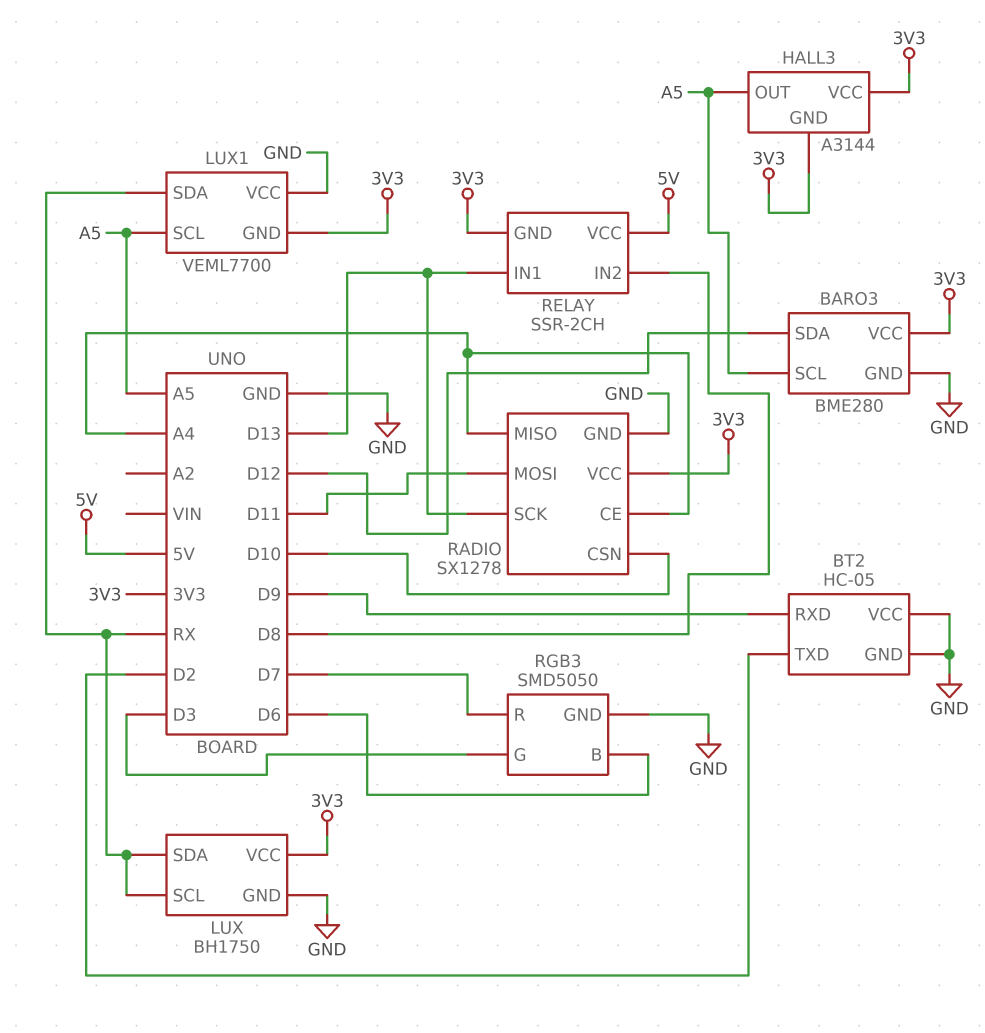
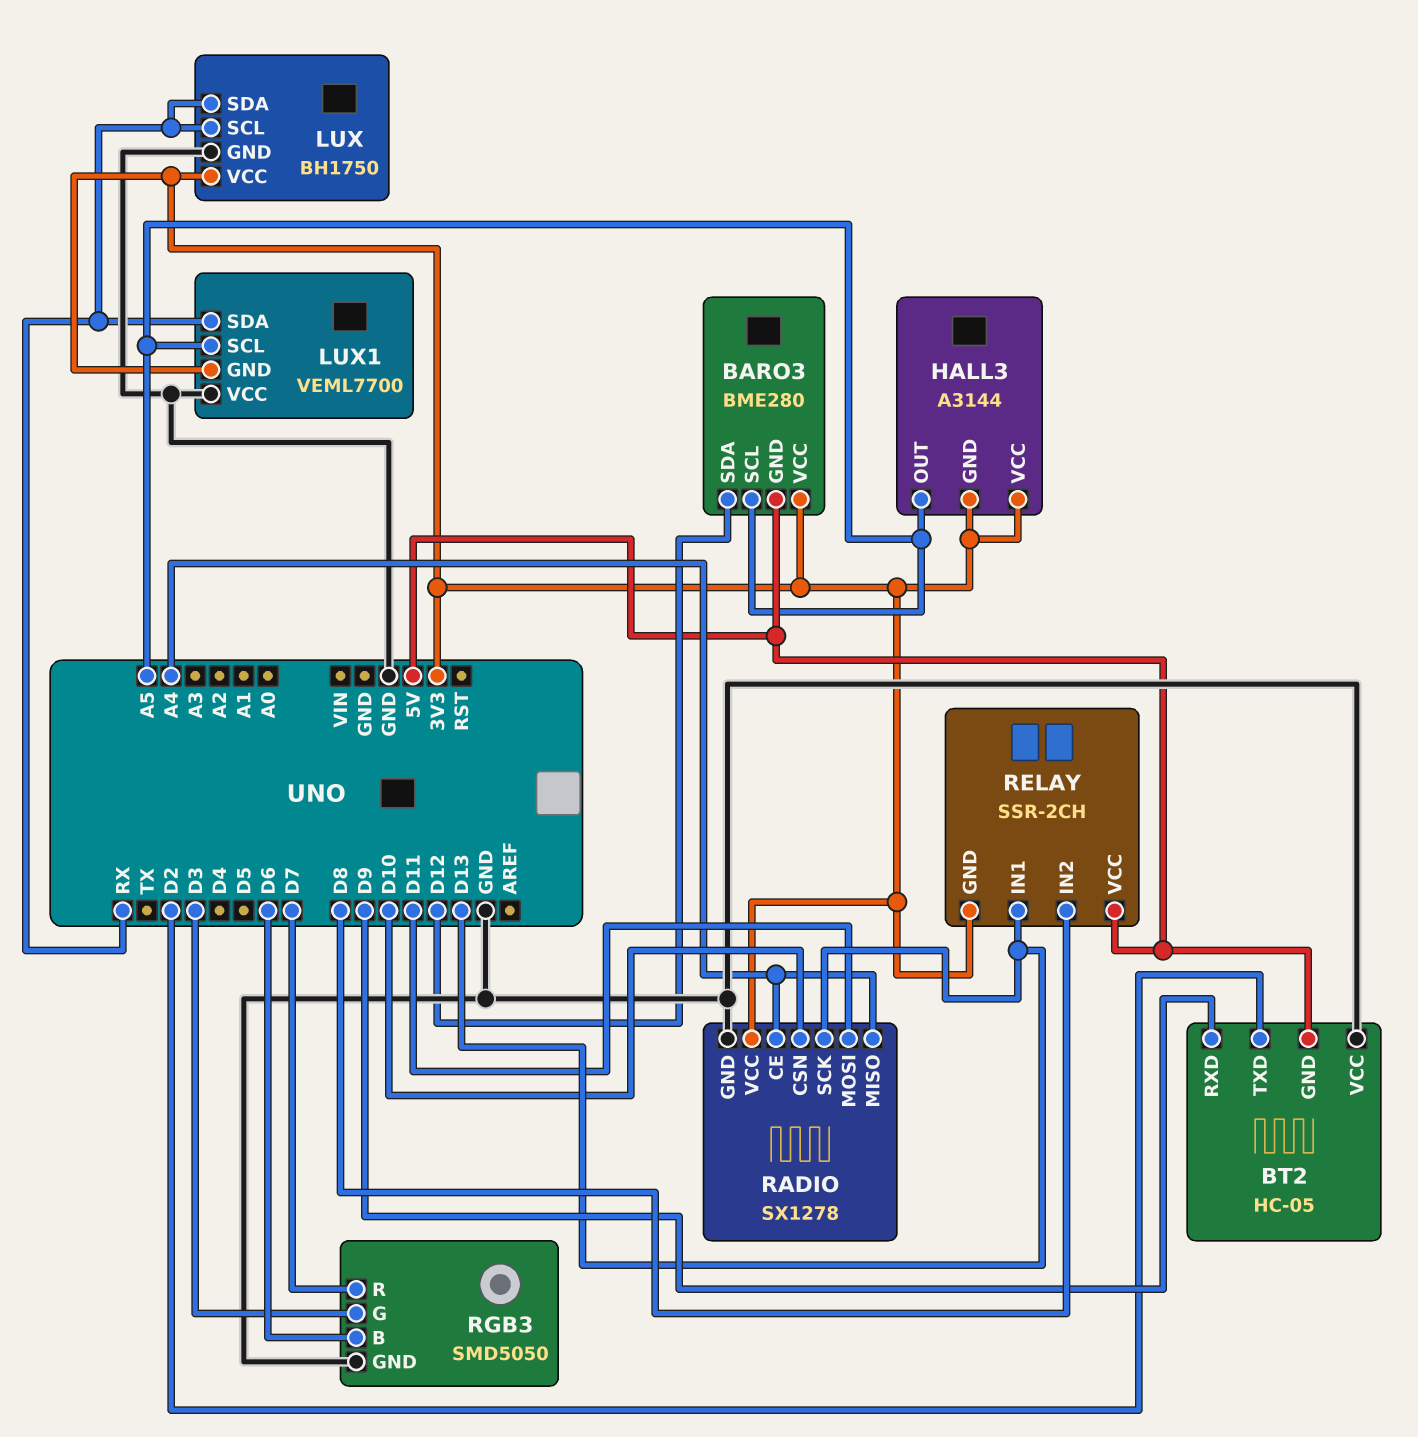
BARO3 pin GND: GND -> 5V
BT2 pin GND: GND -> 5V

